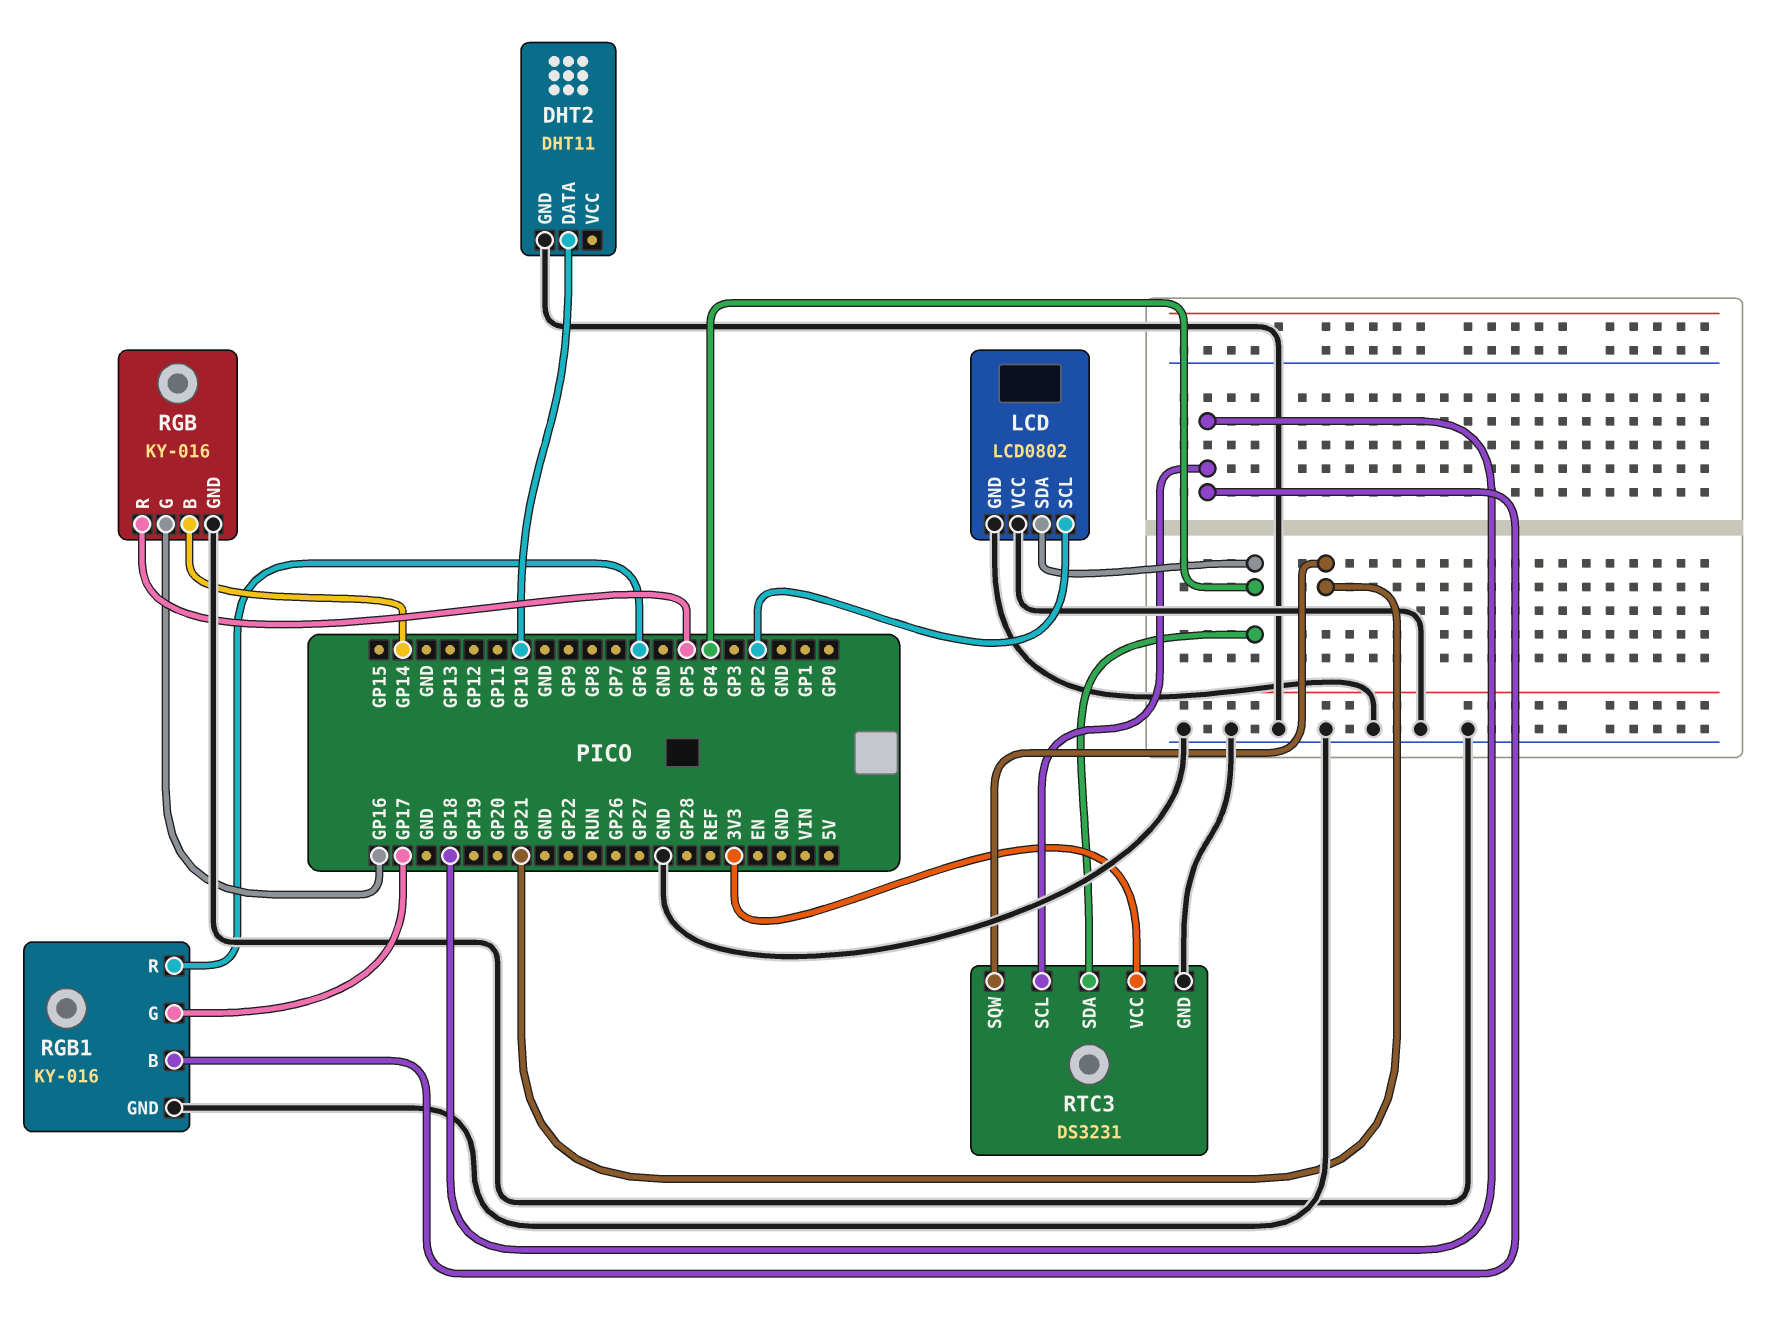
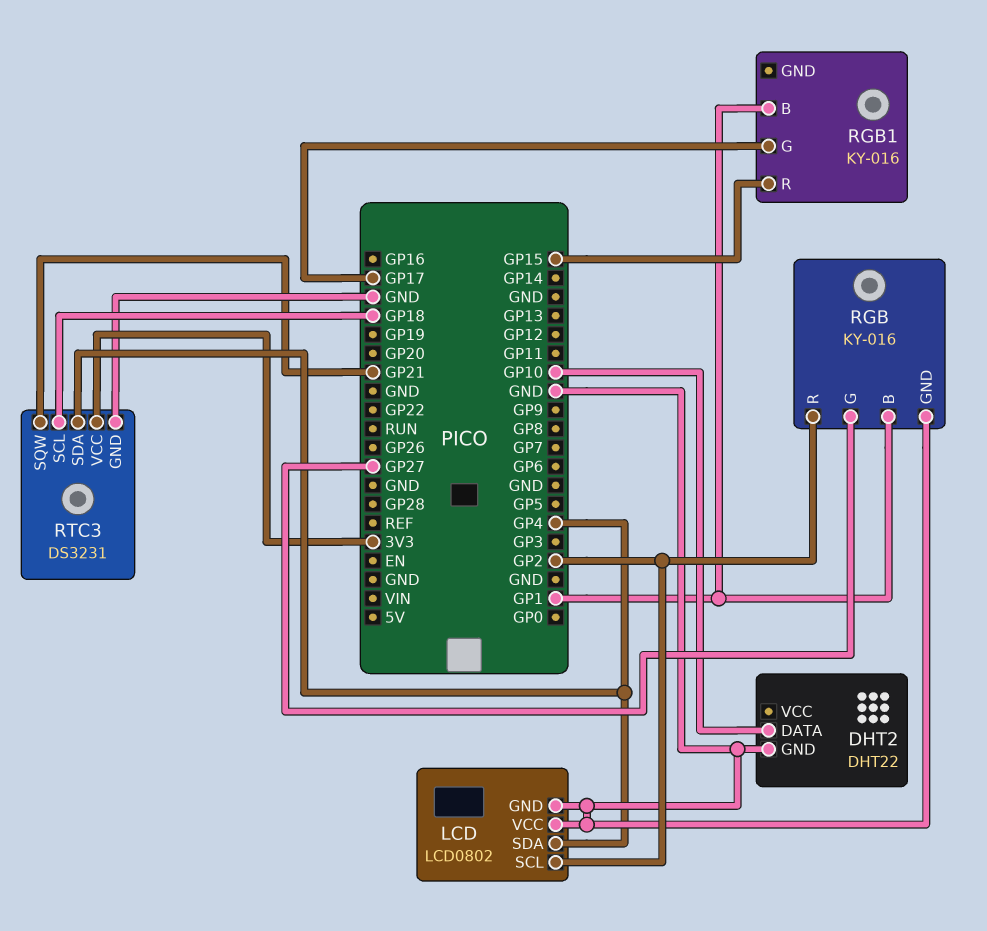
DHT2: DHT11 -> DHT22
RGB pin B: GP14 -> GP1
RGB pin G: GP16 -> GP27
RGB pin R: GP5 -> GP2
RGB1 pin B: GP18 -> GP1
RGB1 pin GND: GND -> none
RGB1 pin R: GP6 -> GP15

